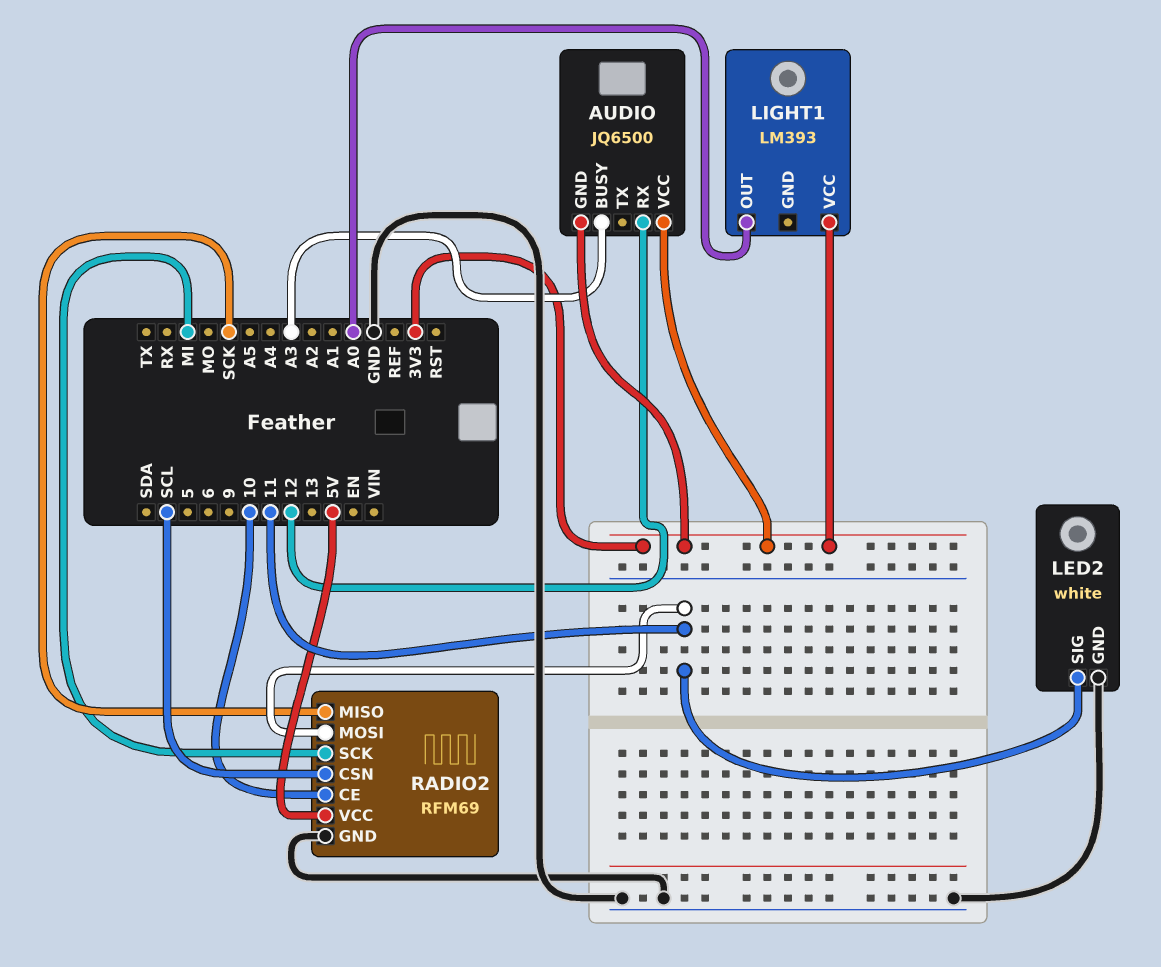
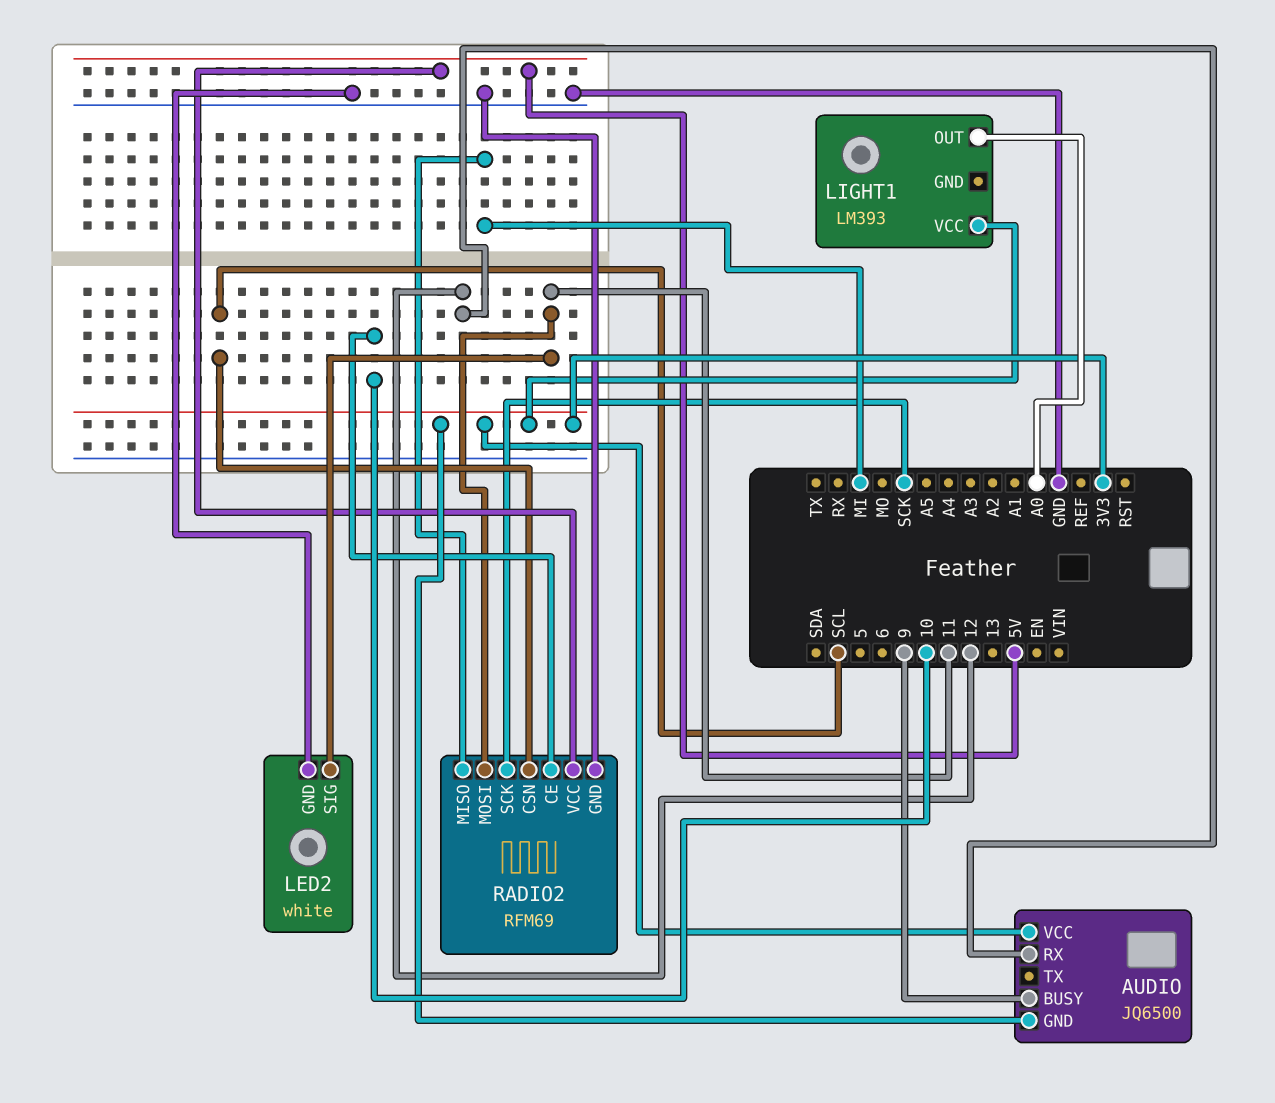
AUDIO pin BUSY: A3 -> 9
RADIO2 pin MISO: SCK -> MI
RADIO2 pin SCK: MI -> SCK

